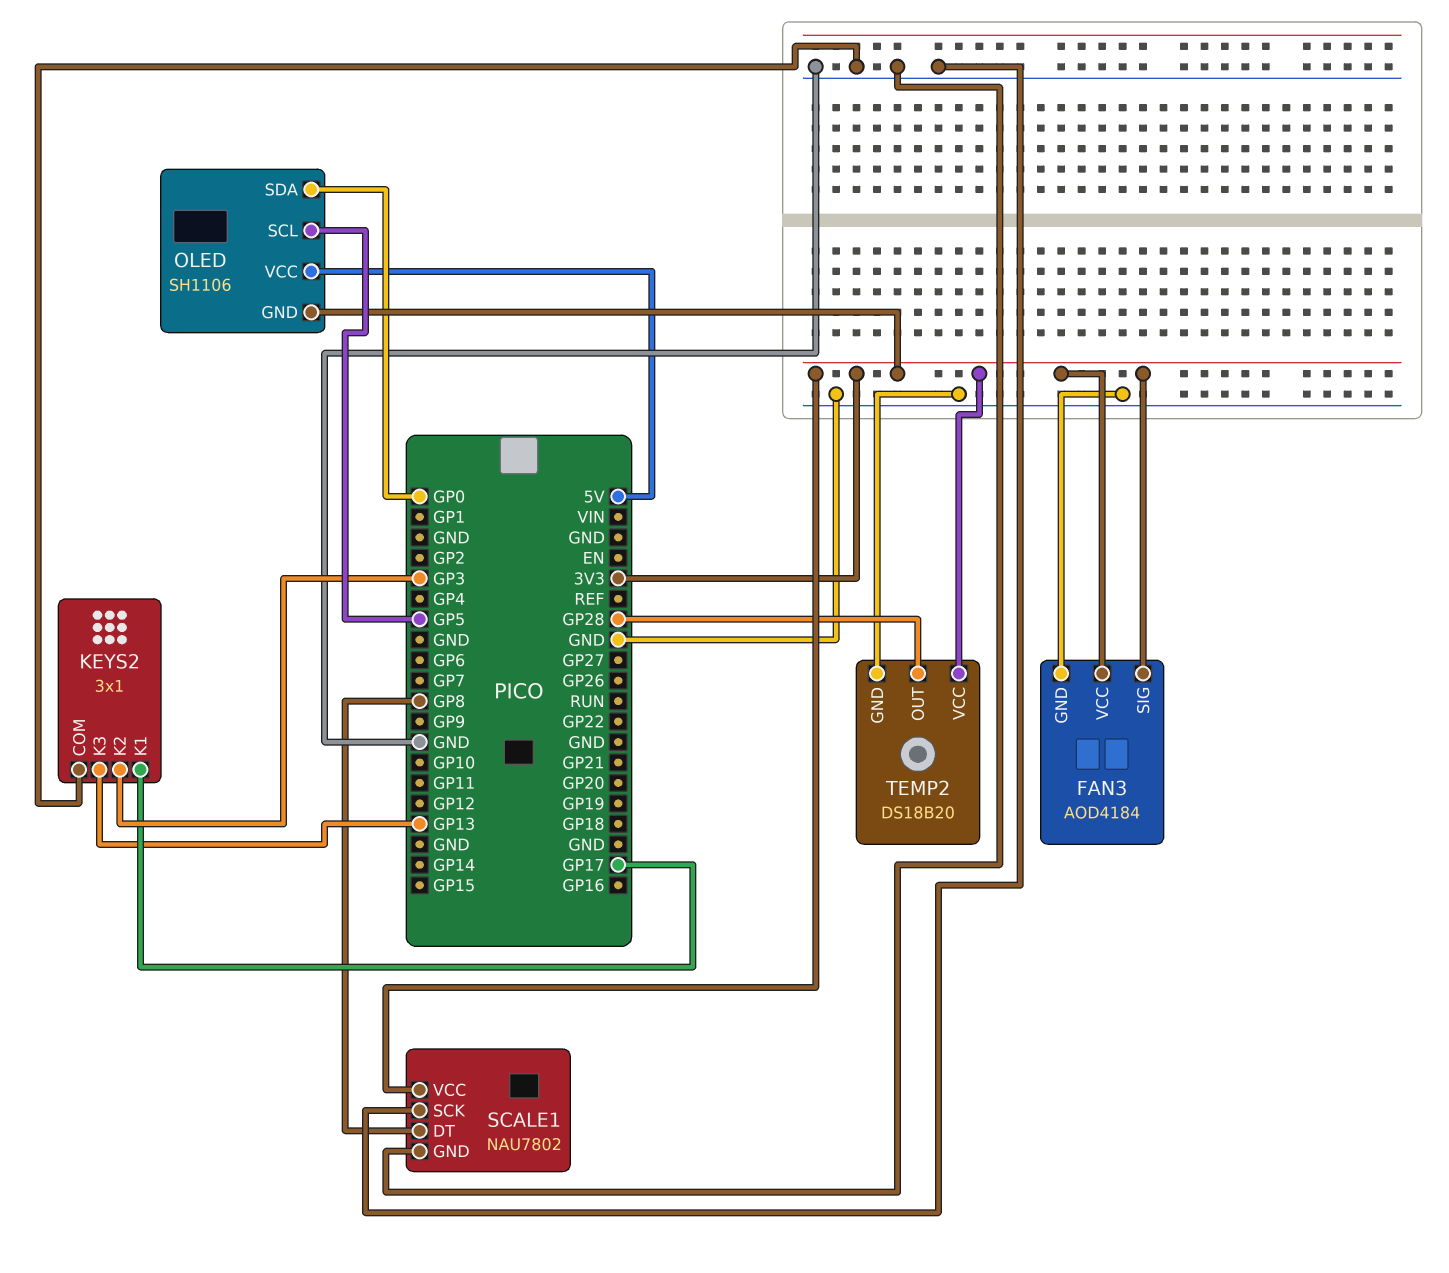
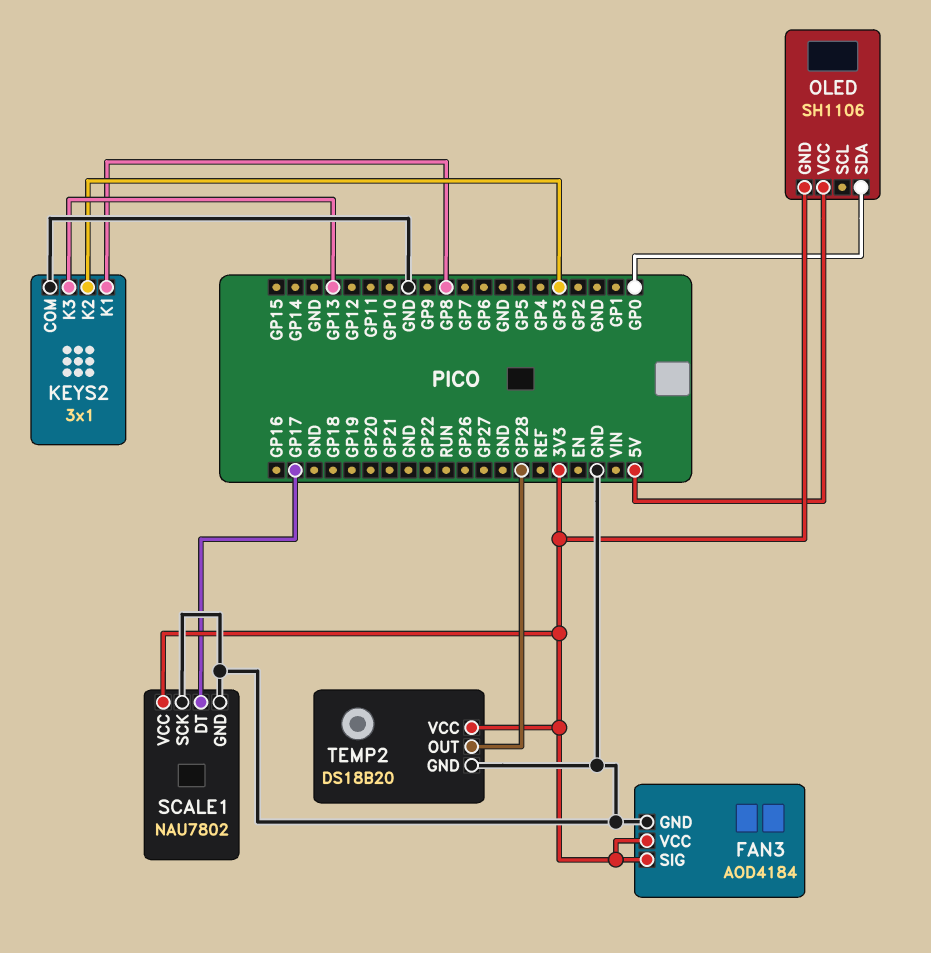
KEYS2 pin K1: GP17 -> GP8
OLED pin SCL: GP5 -> none
SCALE1 pin DT: GP8 -> GP17

